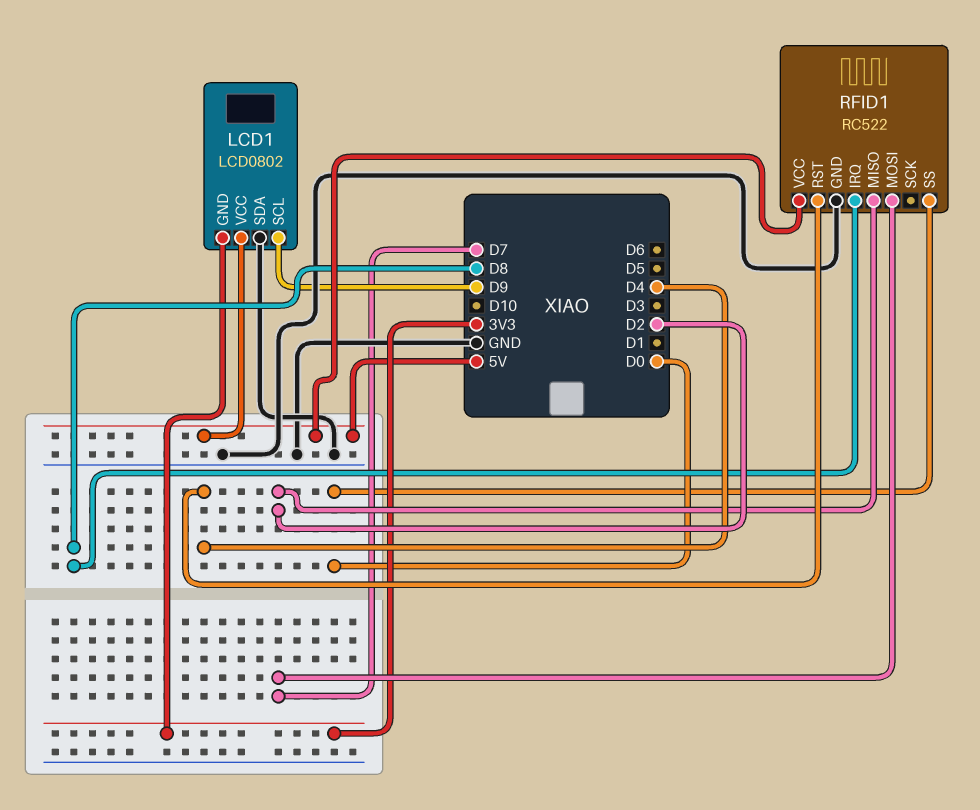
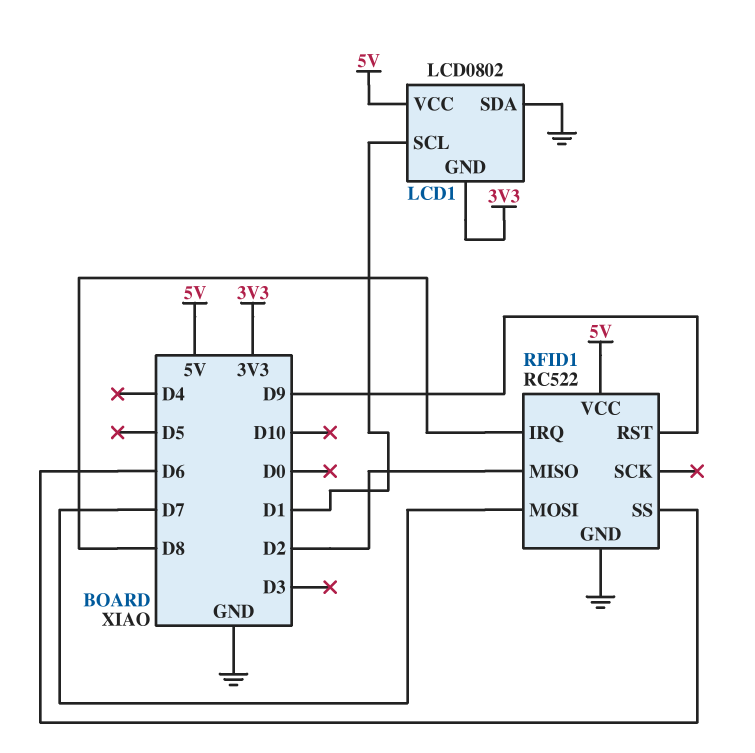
LCD1 pin SCL: D9 -> D1
RFID1 pin RST: D4 -> D9
RFID1 pin SS: D0 -> D6

